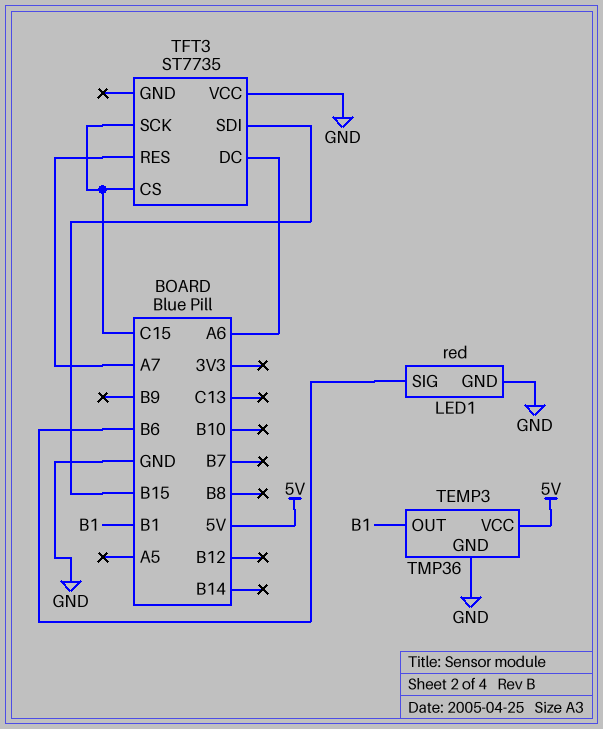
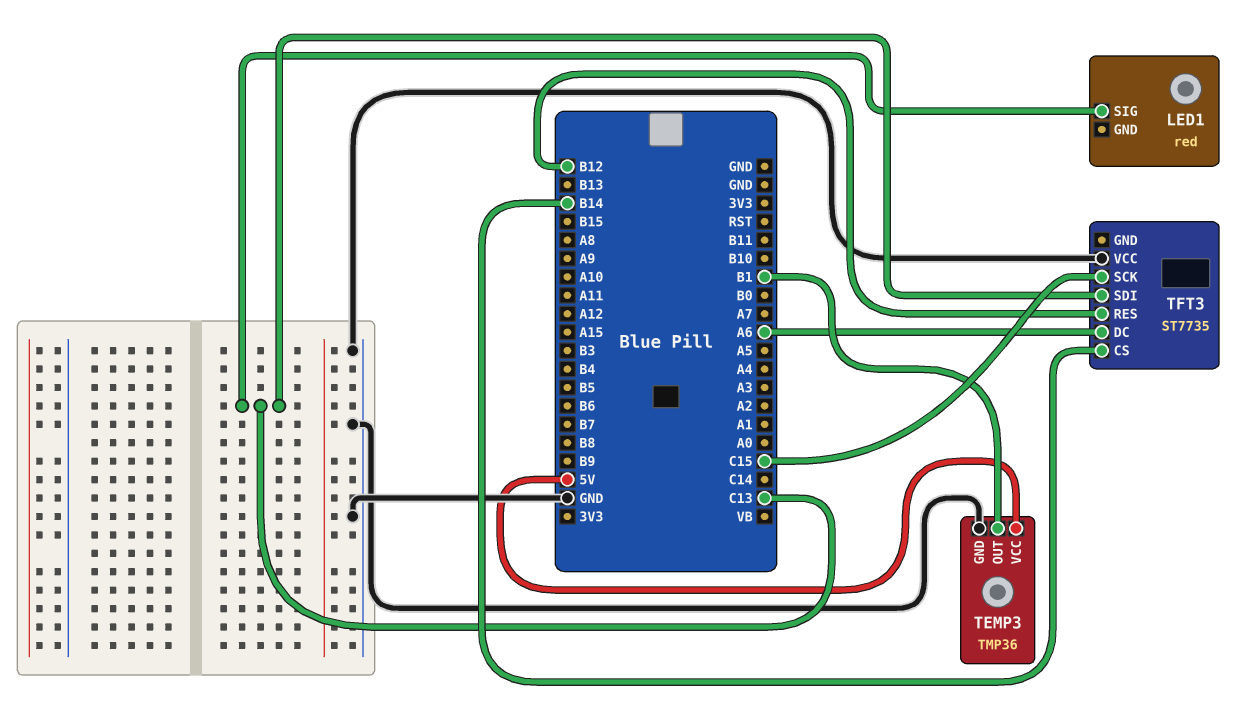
LED1 pin GND: GND -> none
LED1 pin SIG: B6 -> C13
TFT3 pin CS: C15 -> B14
TFT3 pin RES: A7 -> B12
TFT3 pin SDI: B15 -> C13

